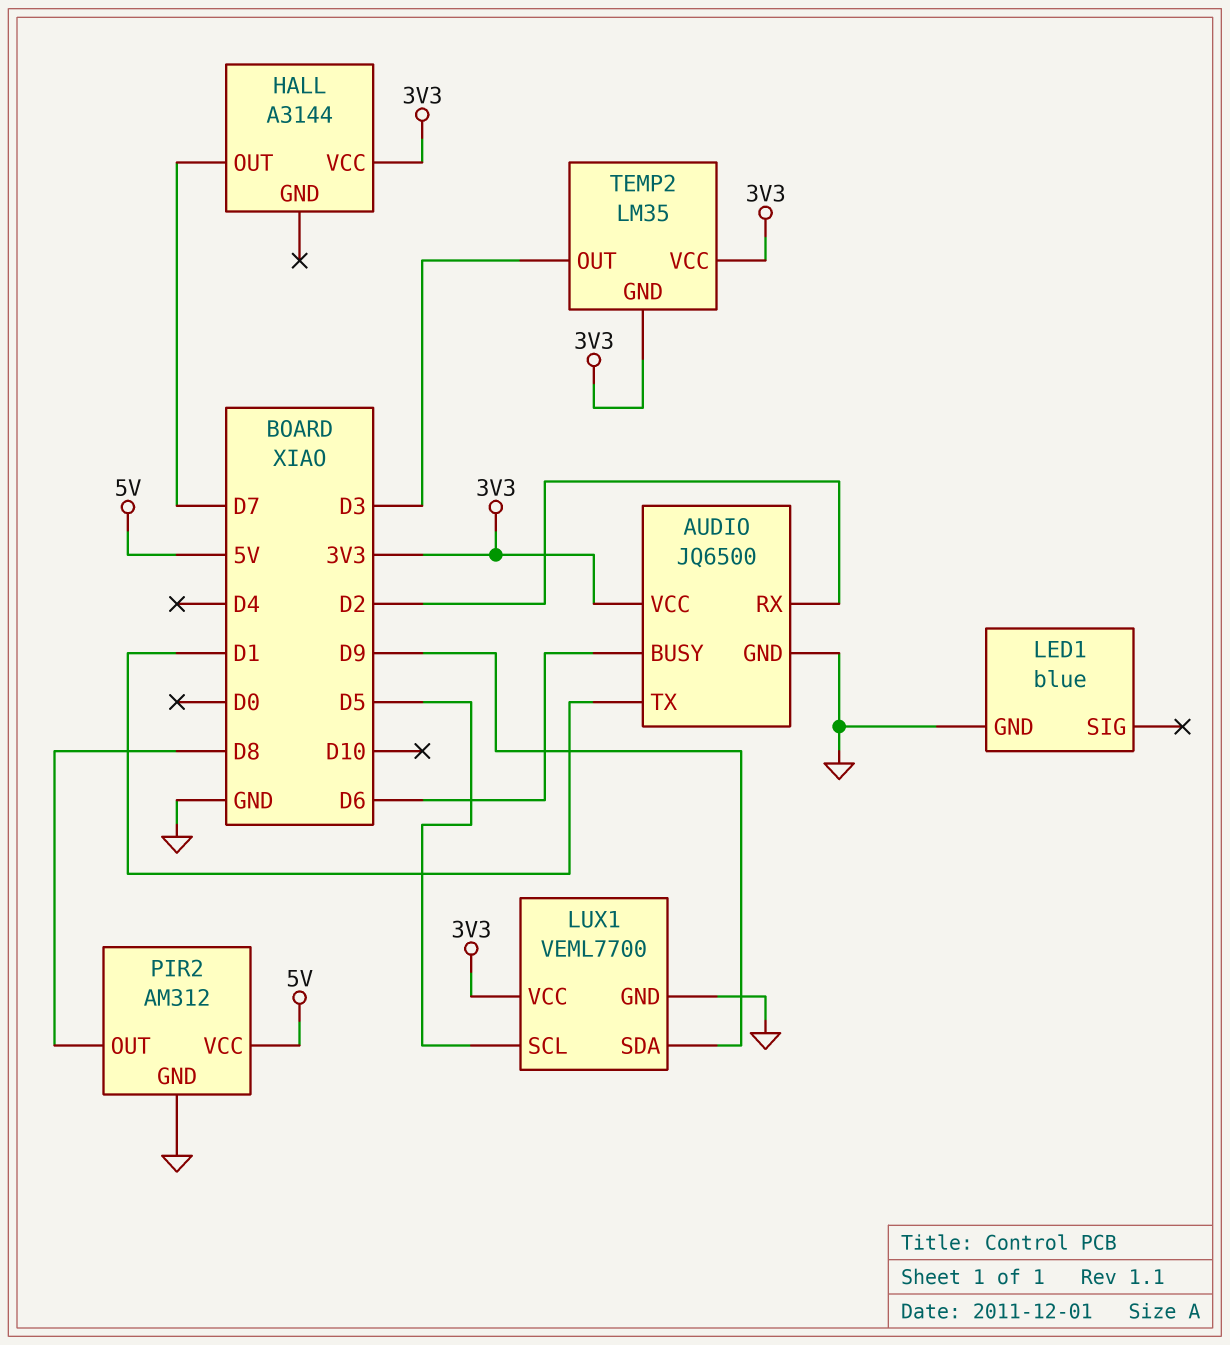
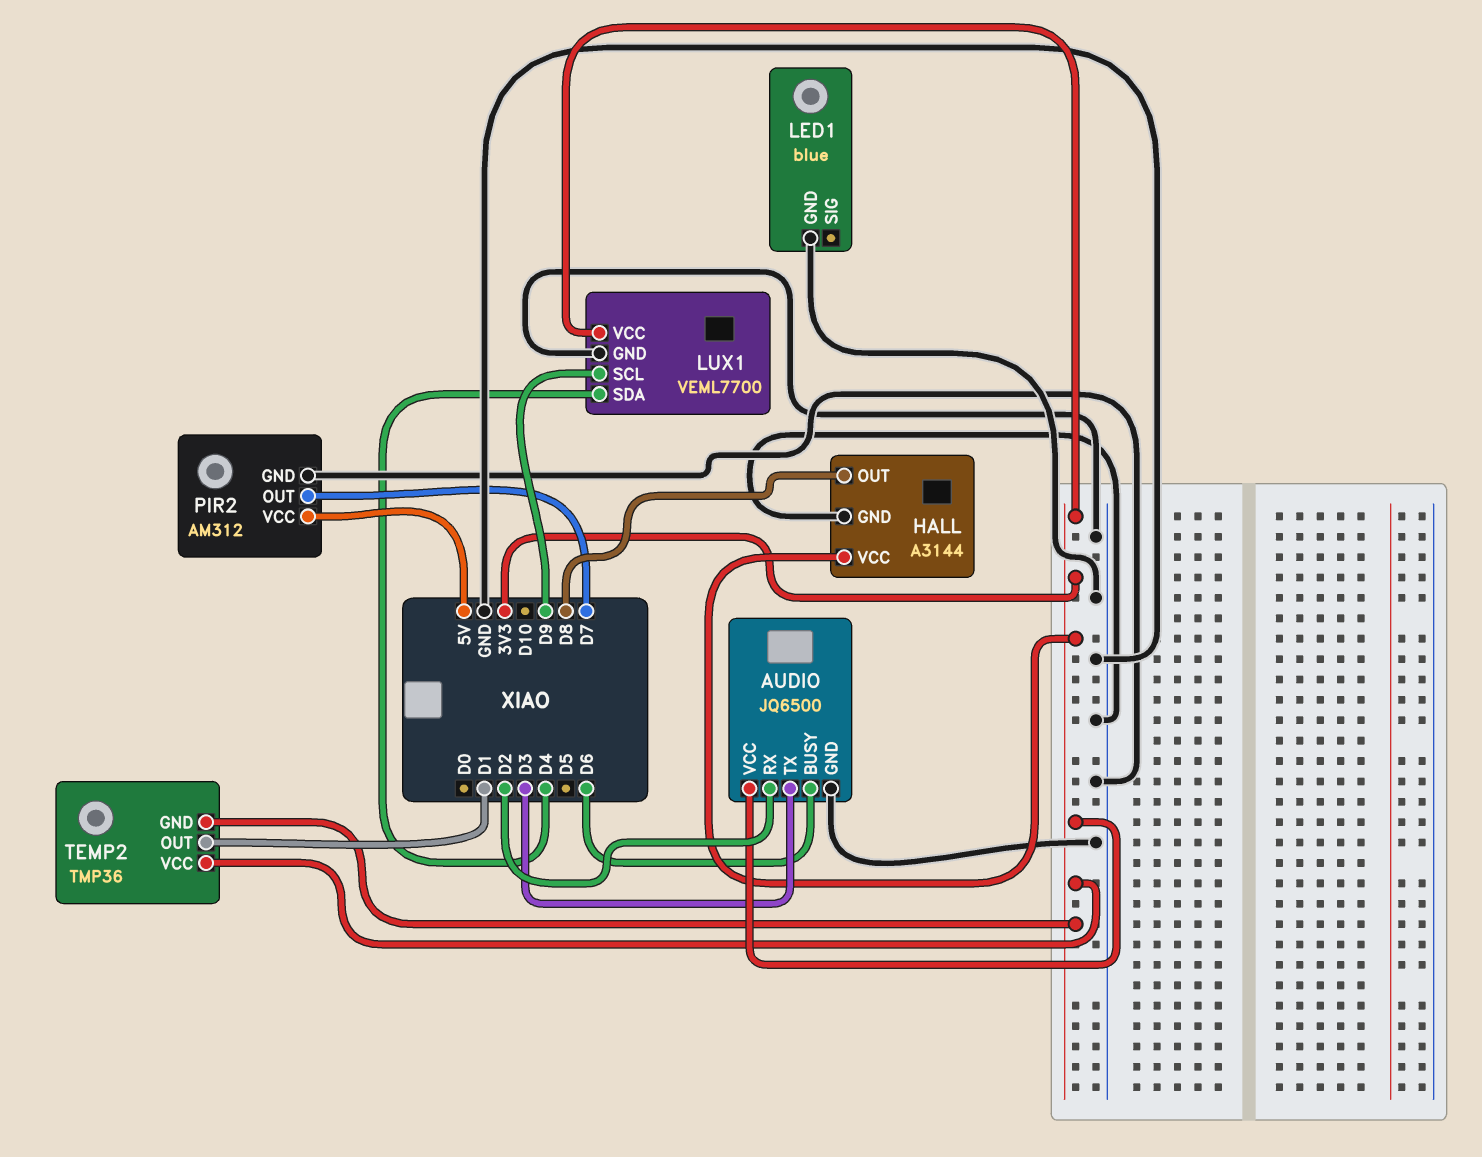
AUDIO pin TX: D1 -> D3
HALL pin GND: none -> GND
HALL pin OUT: D7 -> D8
LUX1 pin SCL: D5 -> D9
LUX1 pin SDA: D9 -> D4
PIR2 pin OUT: D8 -> D7
TEMP2: LM35 -> TMP36
TEMP2 pin OUT: D3 -> D1

